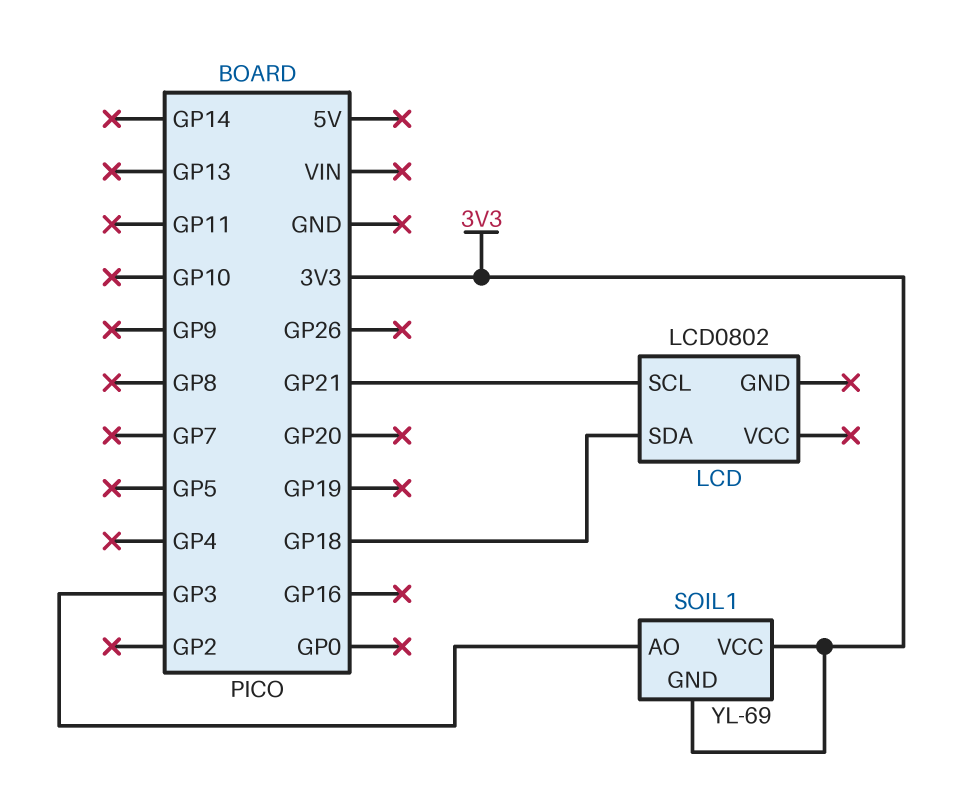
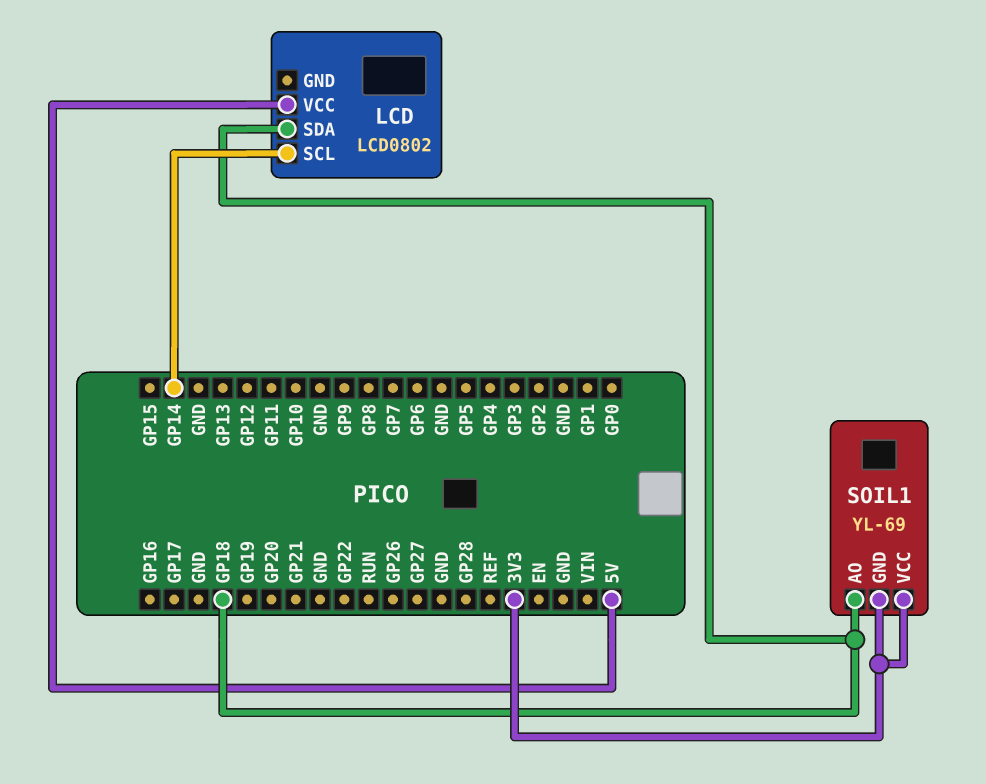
LCD pin SCL: GP21 -> GP14
LCD pin VCC: none -> 5V
SOIL1 pin AO: GP3 -> GP18

